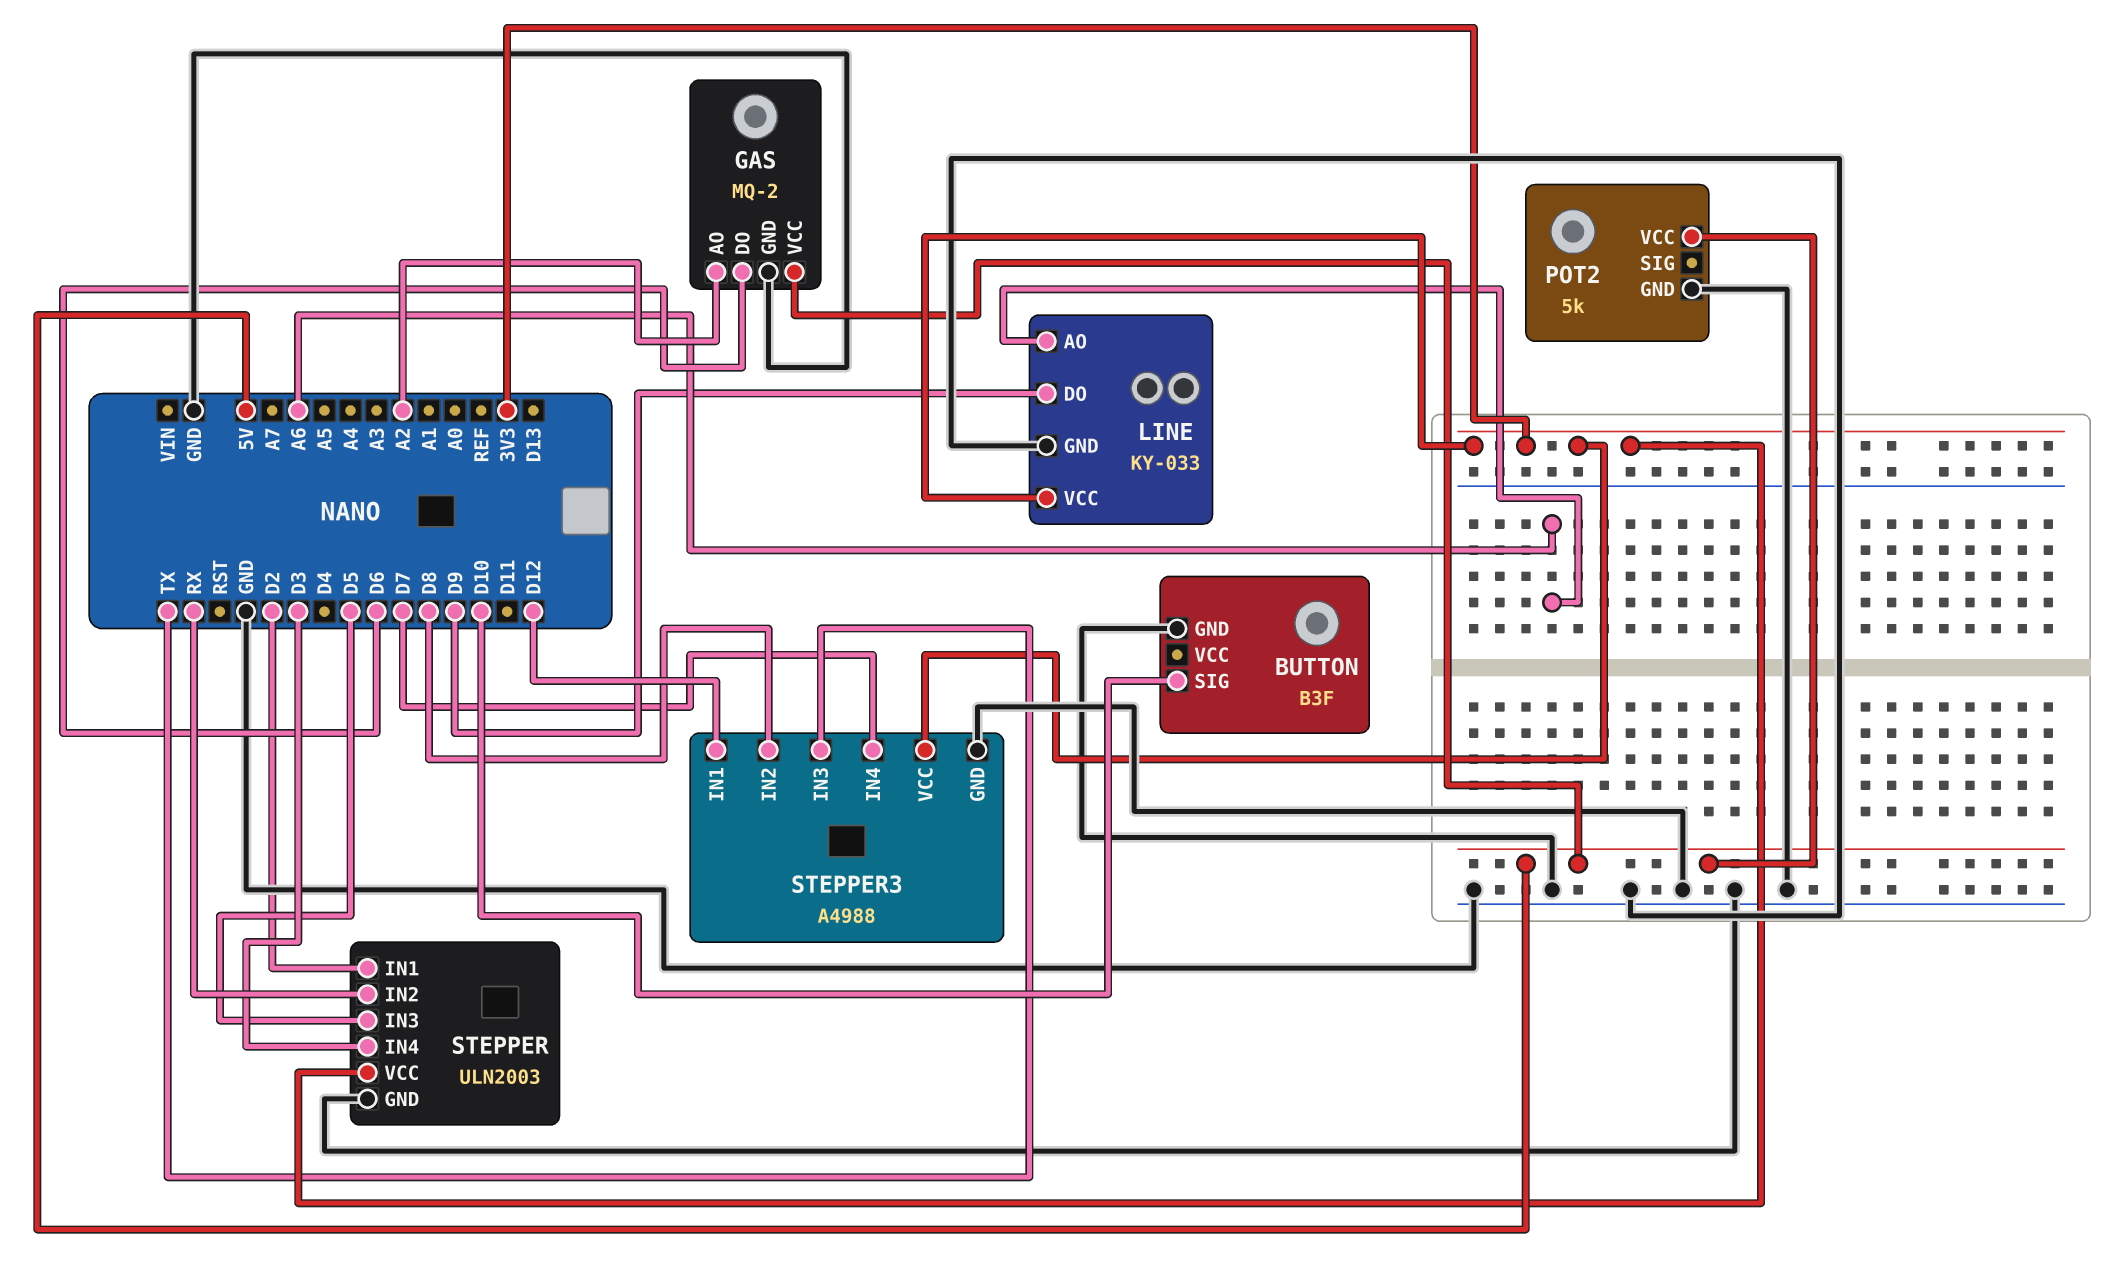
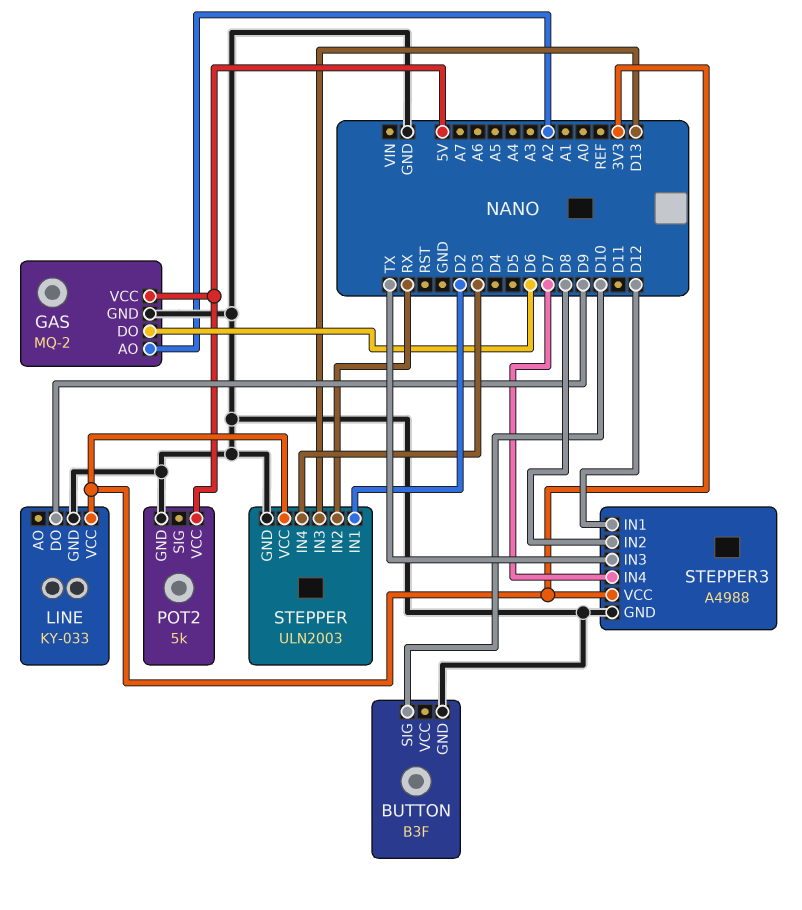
LINE pin AO: A6 -> none
STEPPER pin IN3: D5 -> D13

